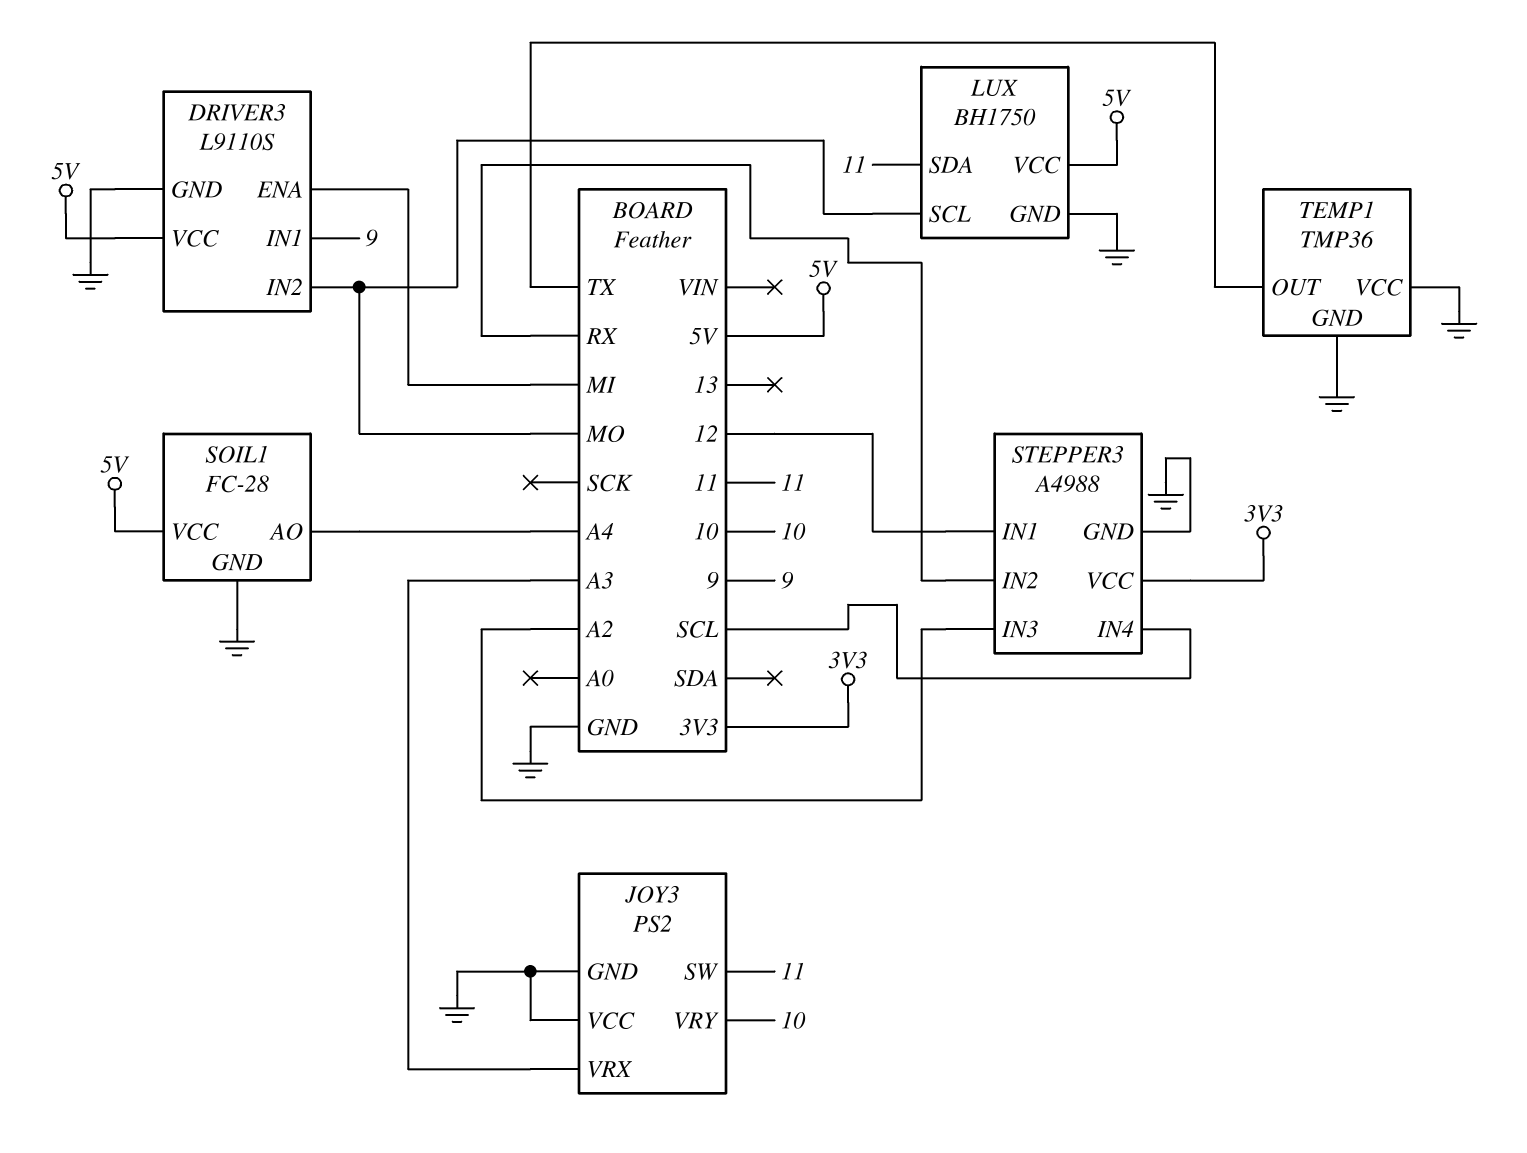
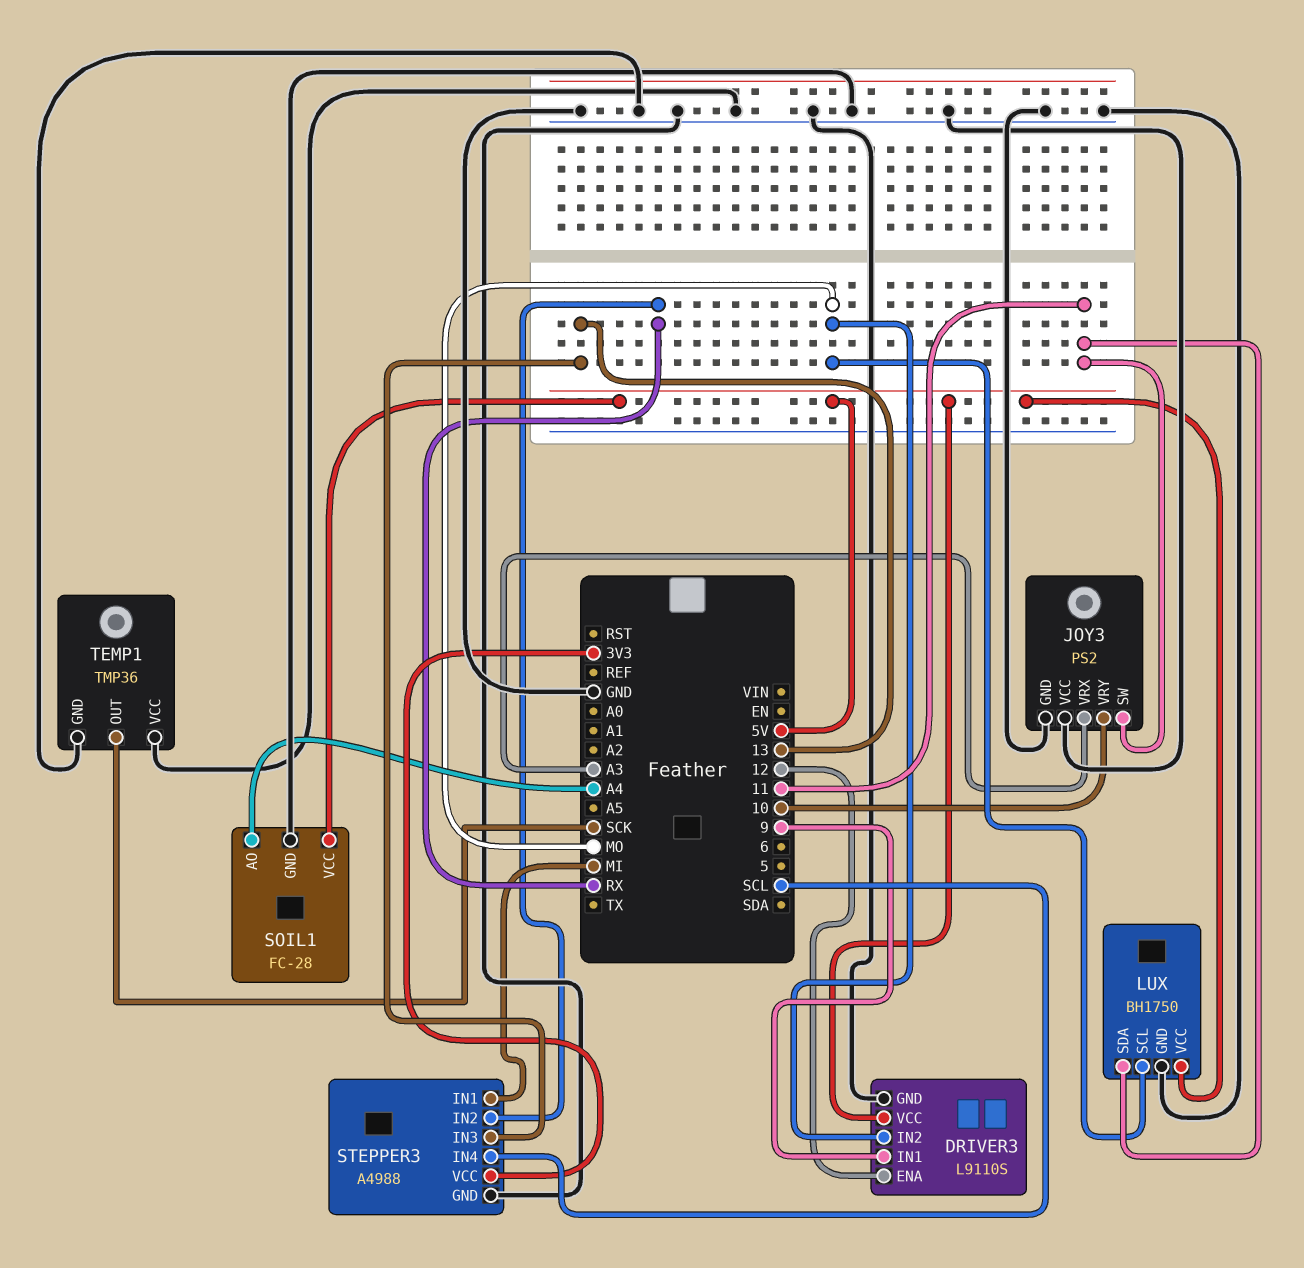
DRIVER3 pin ENA: MI -> 12
STEPPER3 pin IN1: 12 -> MI
STEPPER3 pin IN3: A2 -> 13
TEMP1 pin OUT: TX -> SCK

